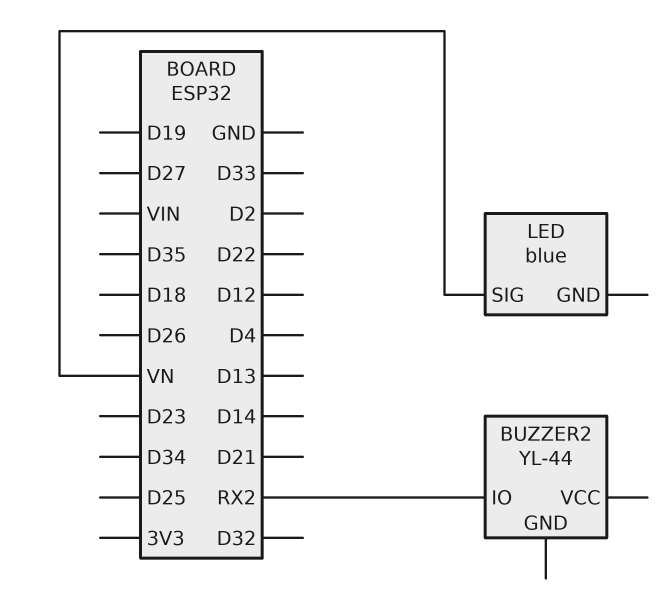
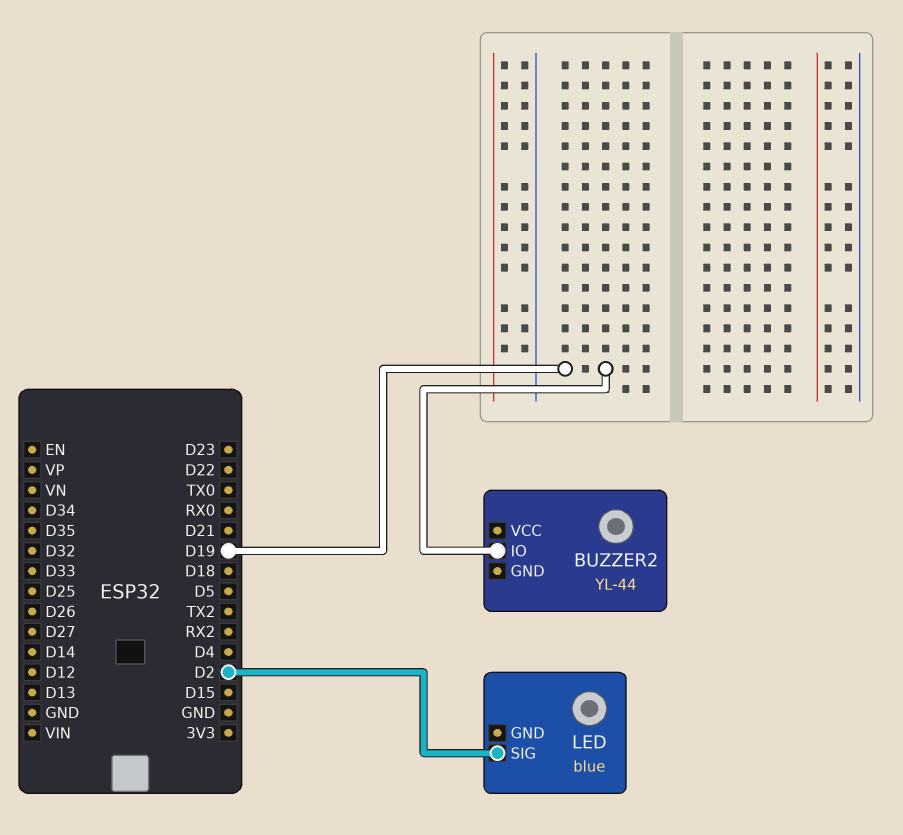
BUZZER2 pin IO: RX2 -> D19
LED pin SIG: VN -> D2

